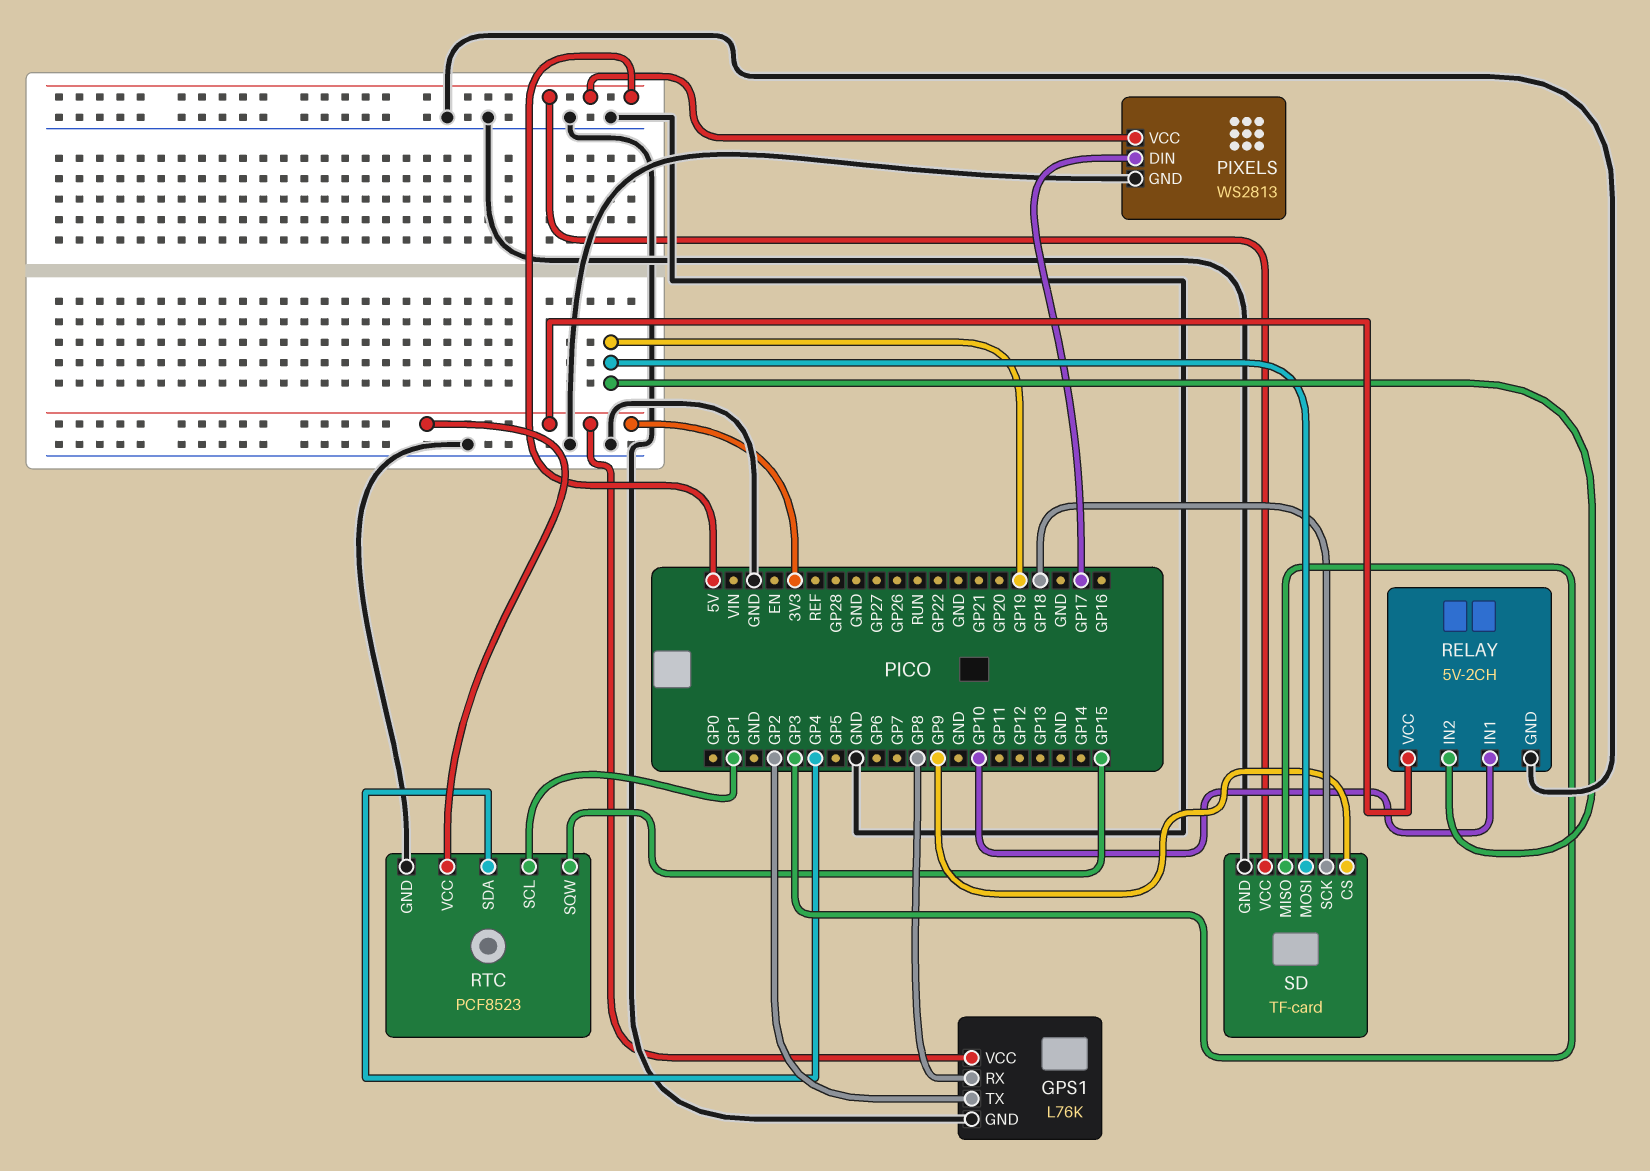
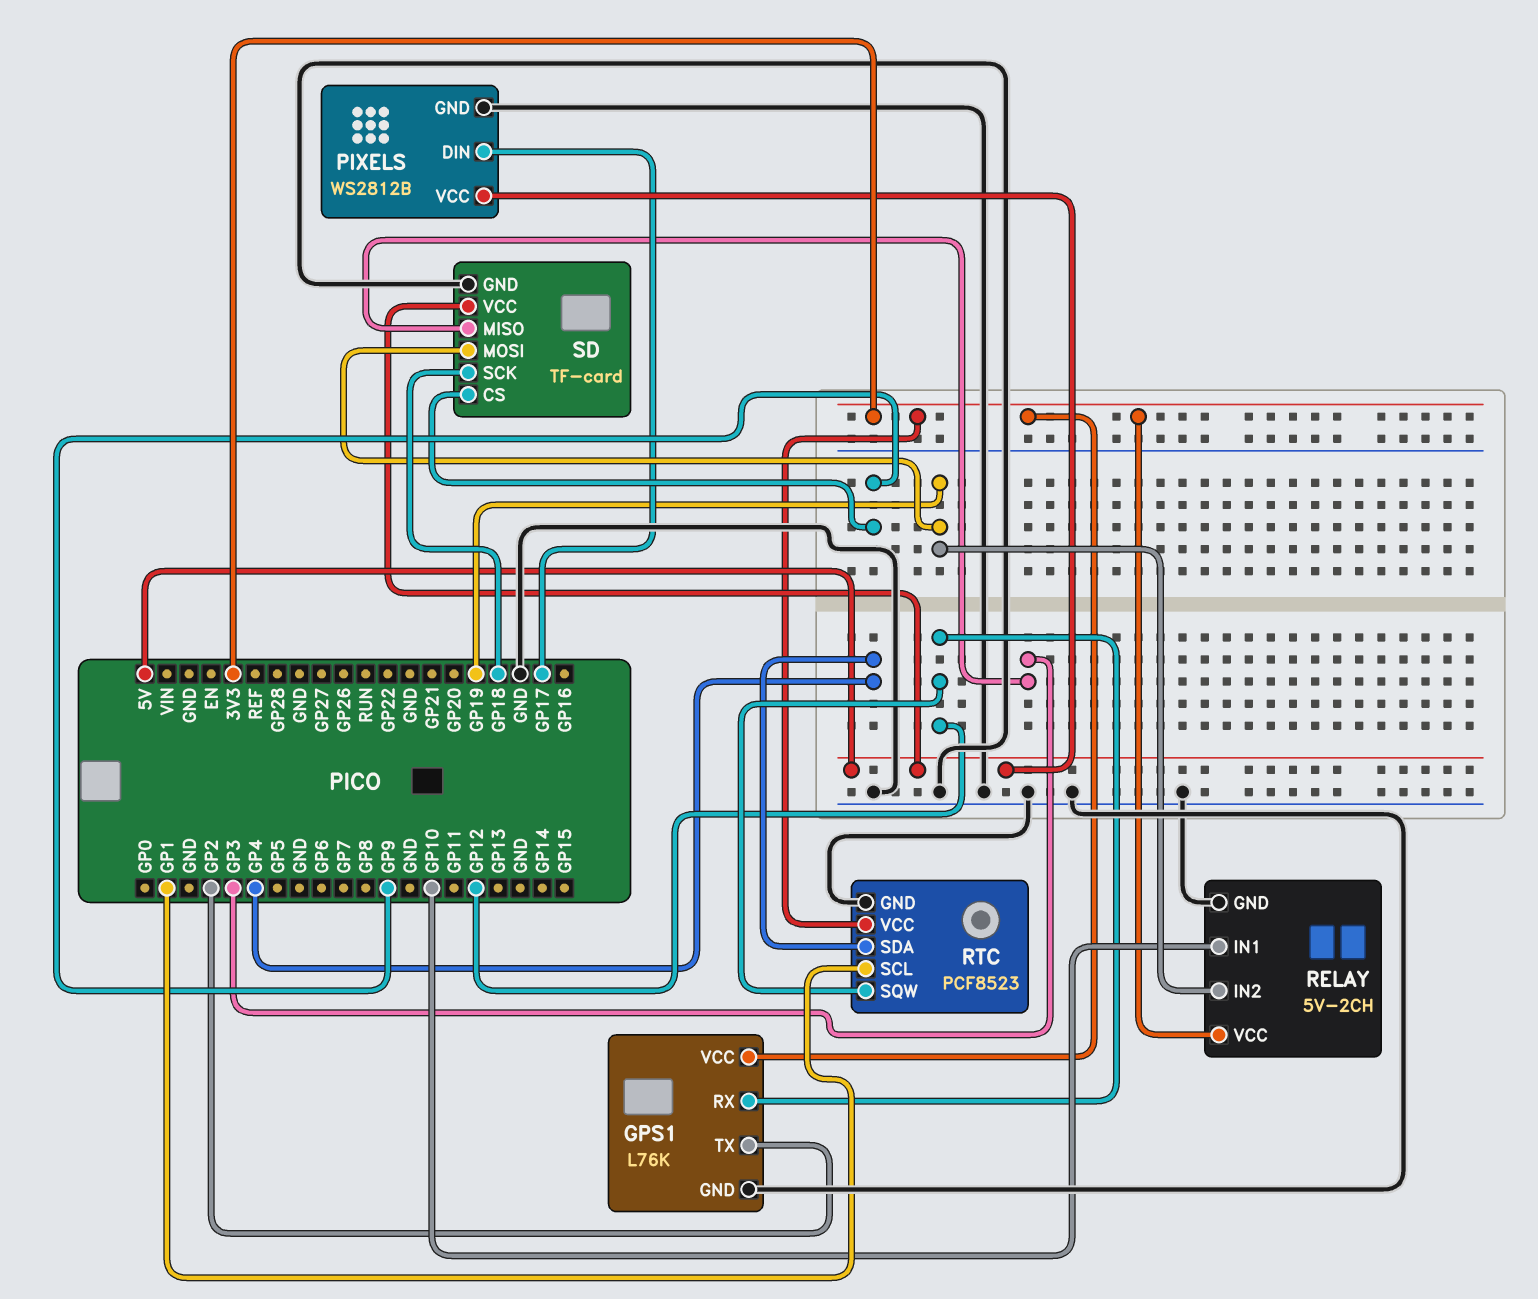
GPS1 pin RX: GP8 -> GP12
PIXELS: WS2813 -> WS2812B
RTC pin SQW: GP15 -> GP12

